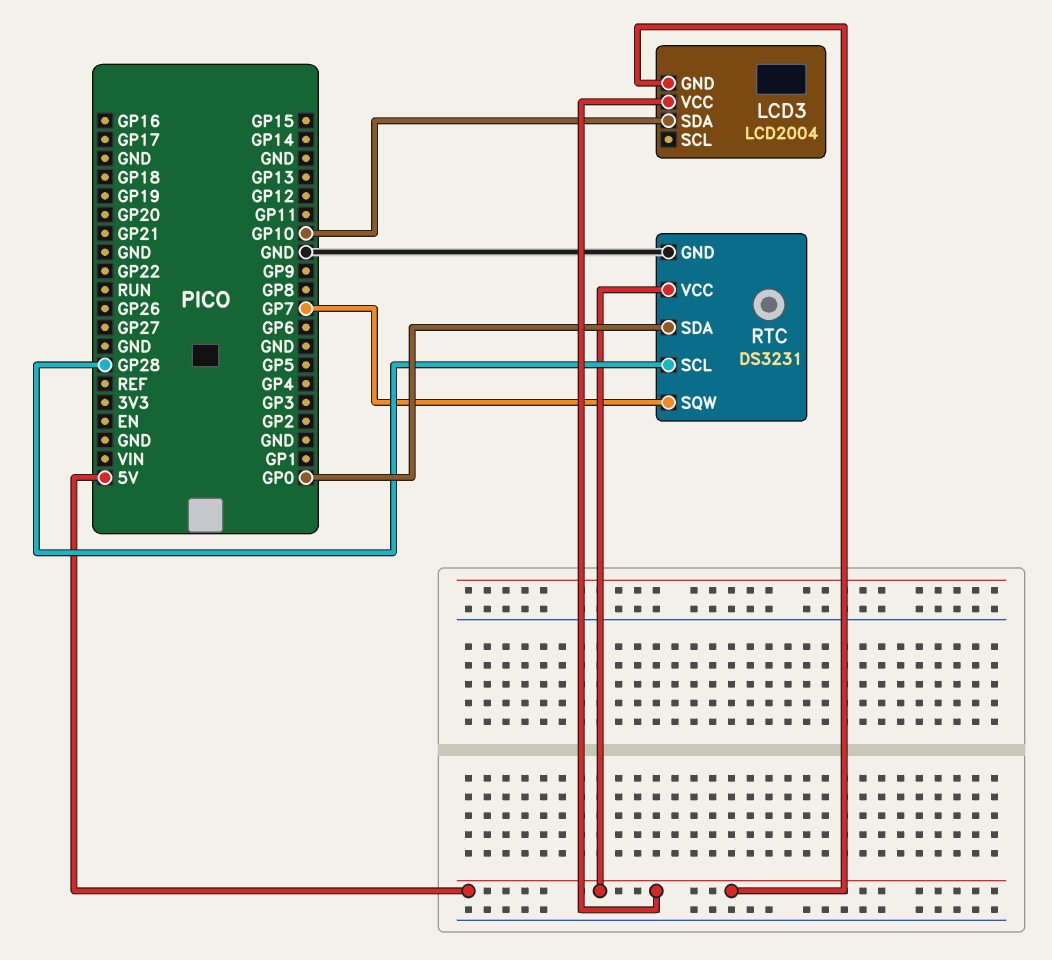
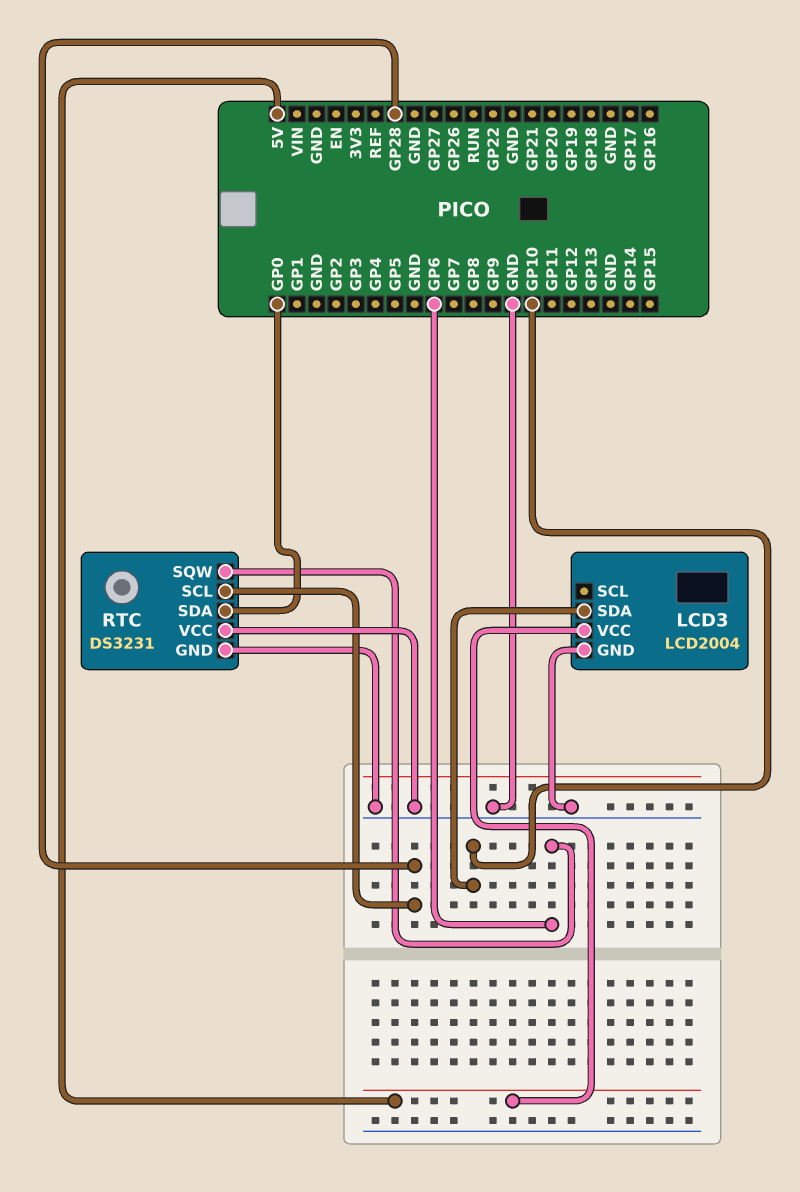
LCD3 pin GND: 5V -> GND
RTC pin SQW: GP7 -> GP6
RTC pin VCC: 5V -> GND

